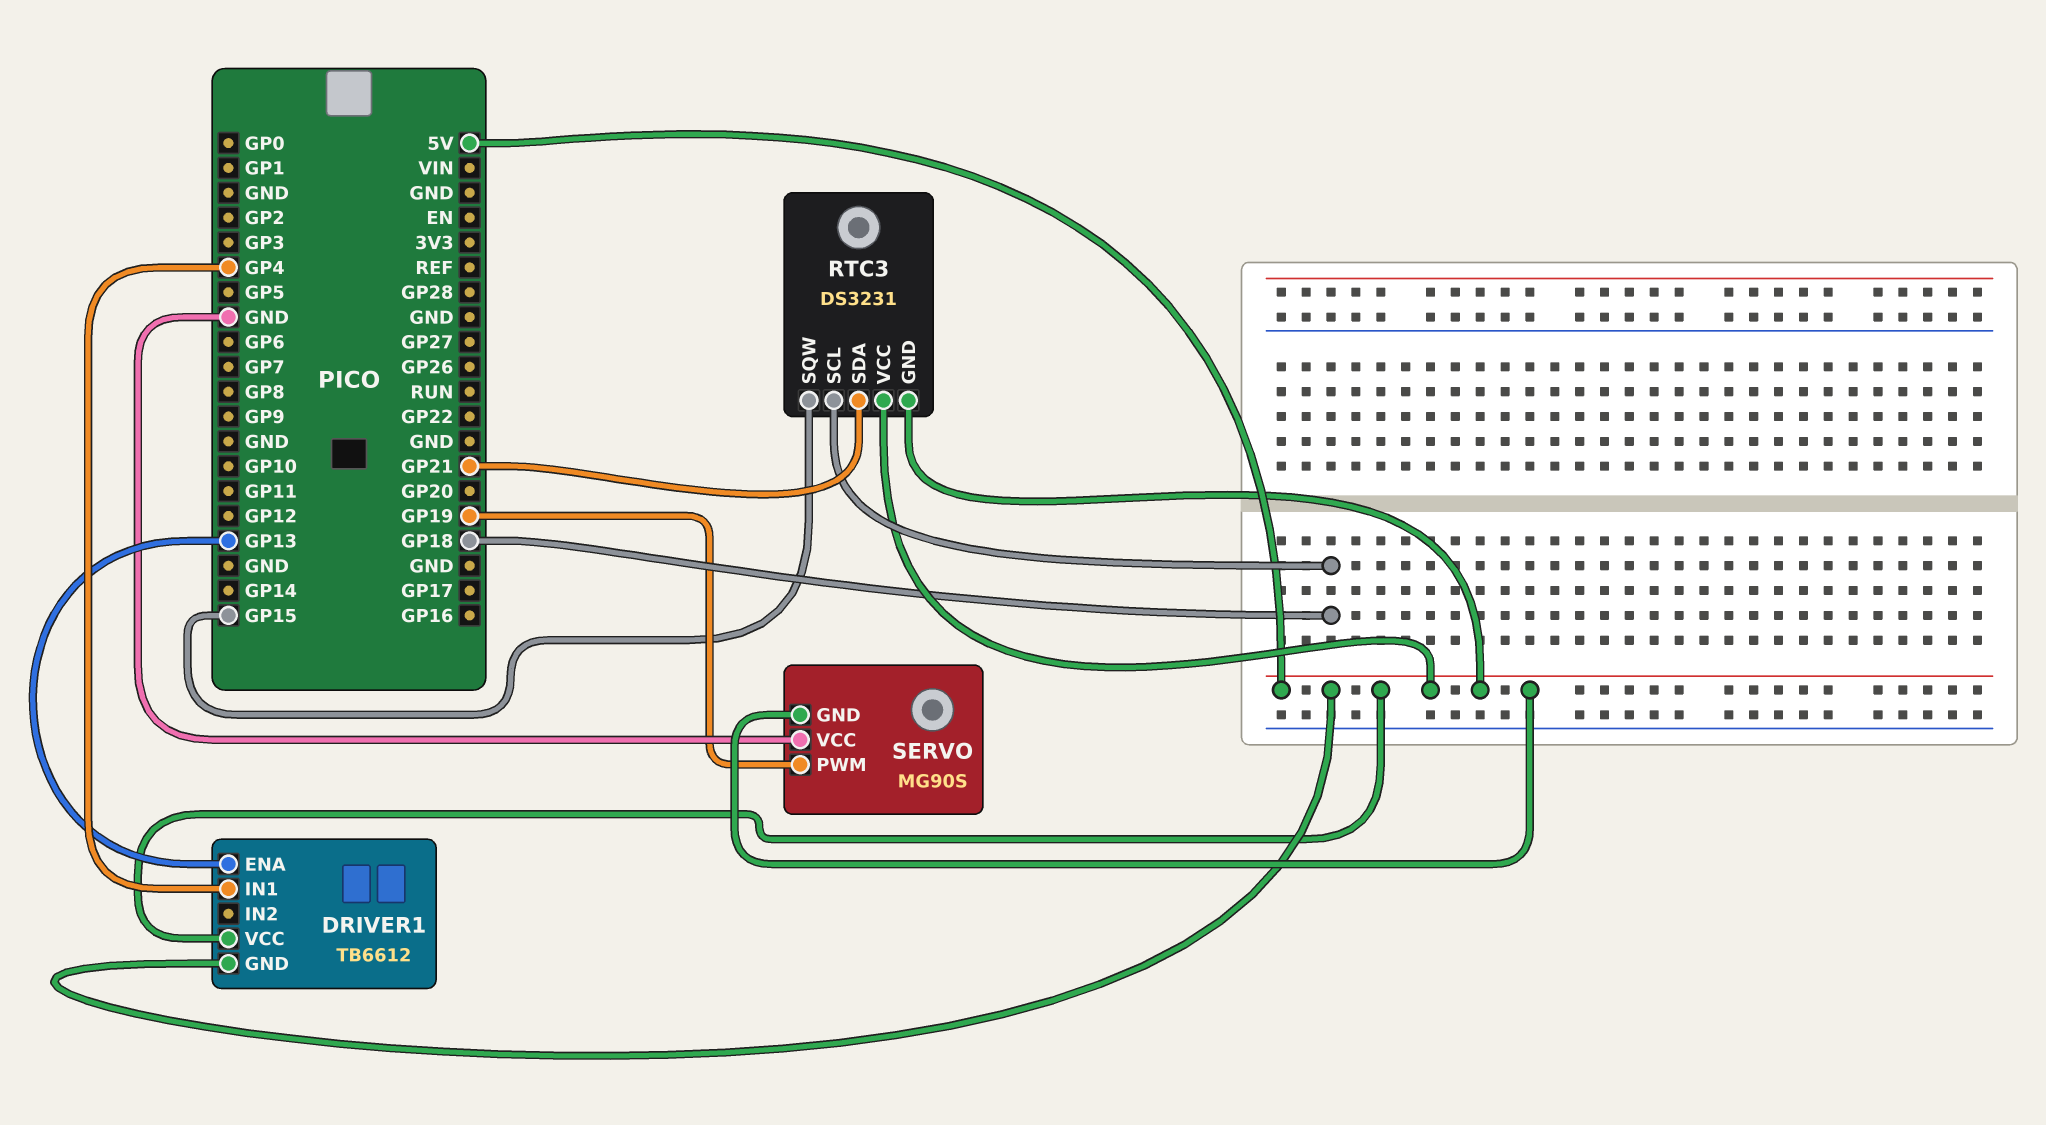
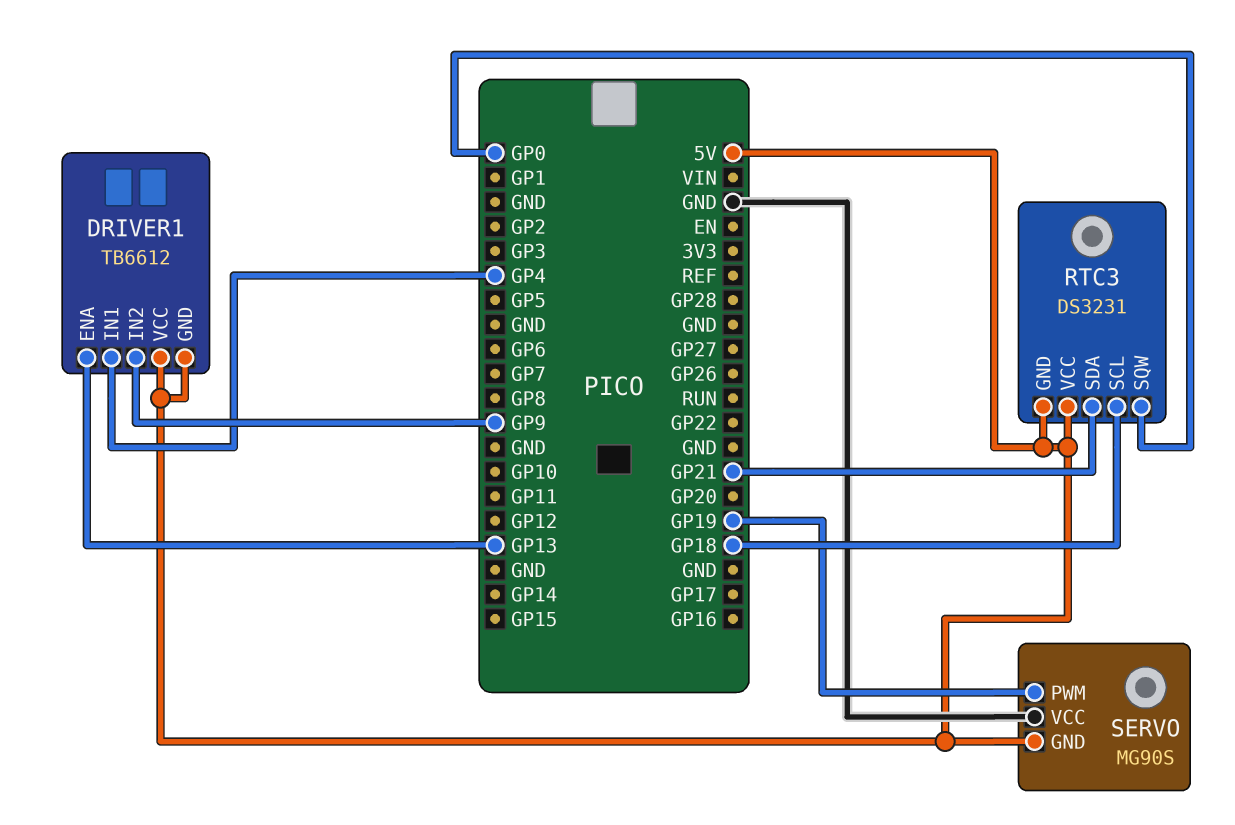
DRIVER1 pin IN2: none -> GP9
RTC3 pin SQW: GP15 -> GP0

